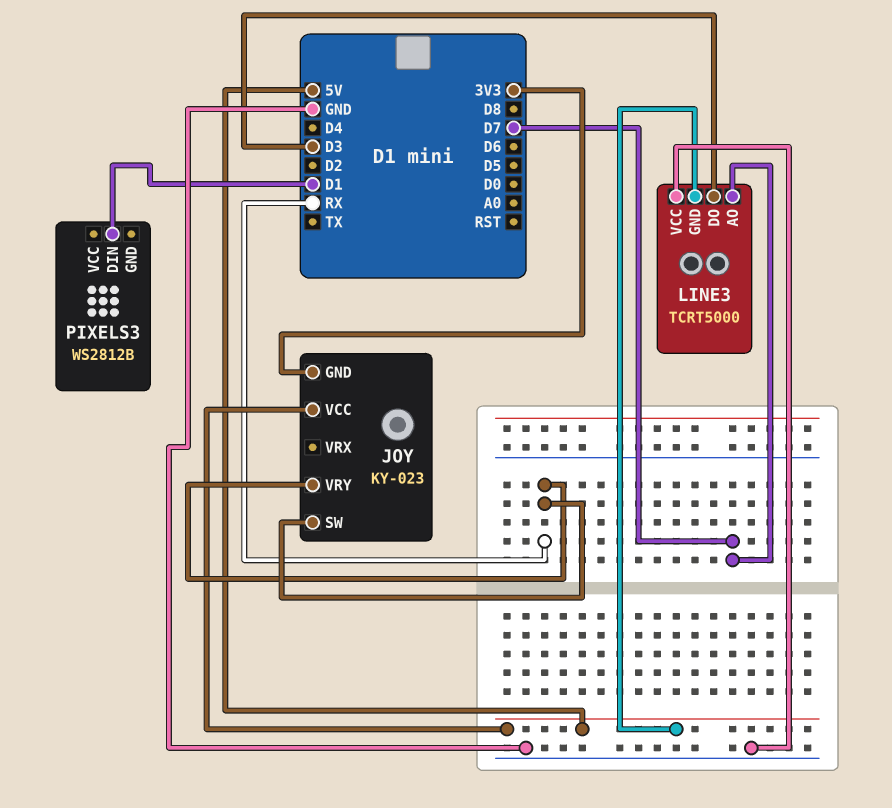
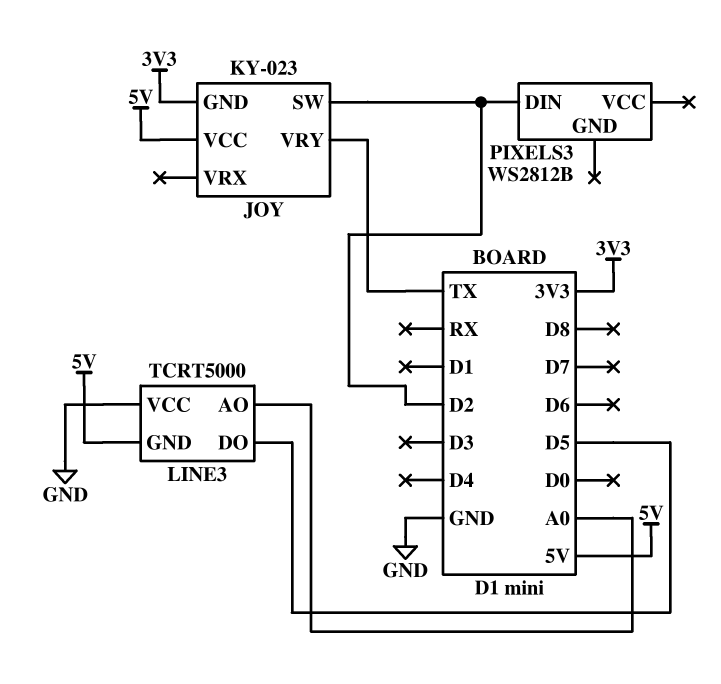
JOY pin SW: RX -> D2
JOY pin VRY: RX -> TX
LINE3 pin AO: D7 -> A0
LINE3 pin DO: D3 -> D5
PIXELS3 pin DIN: D1 -> D2

